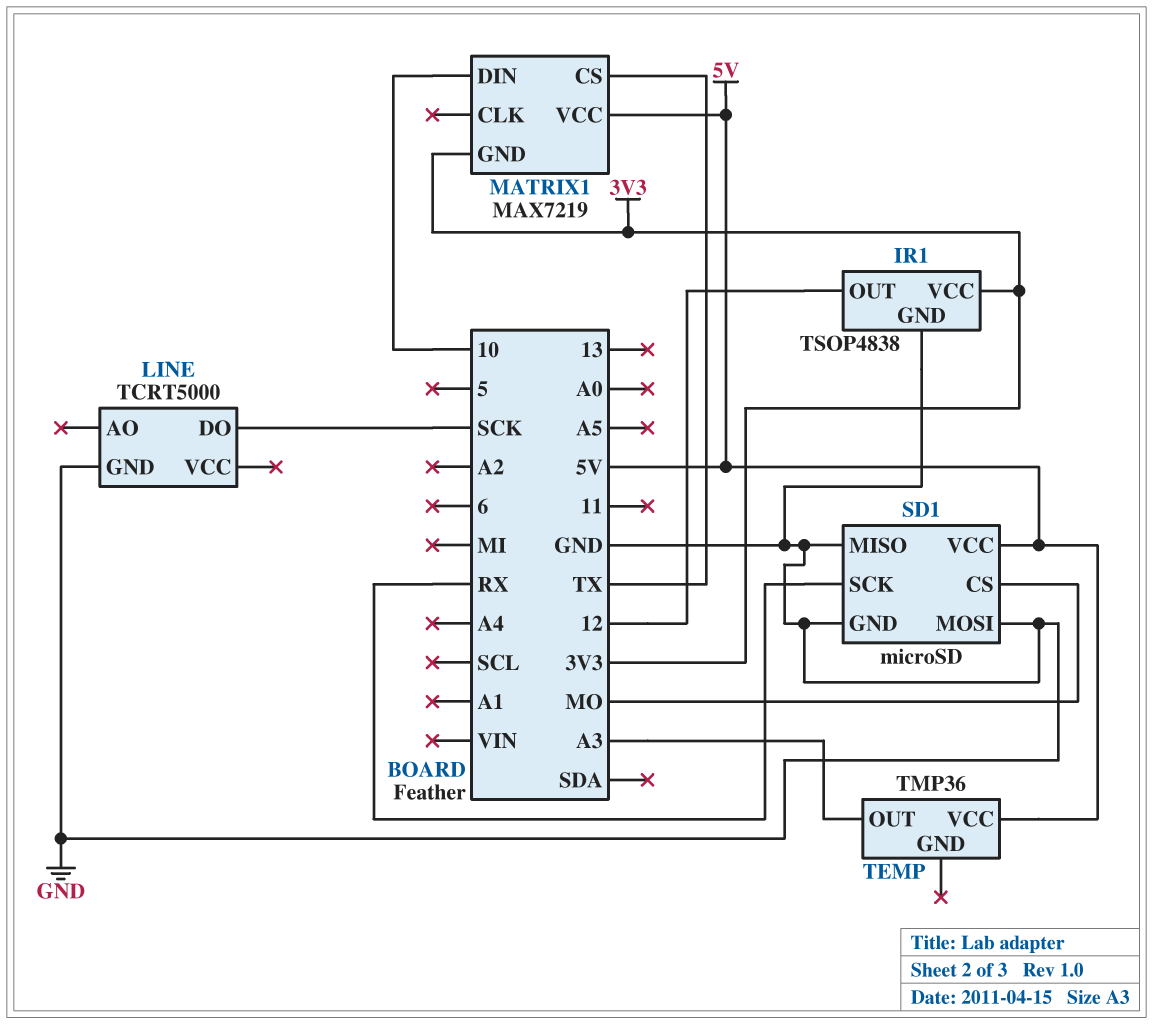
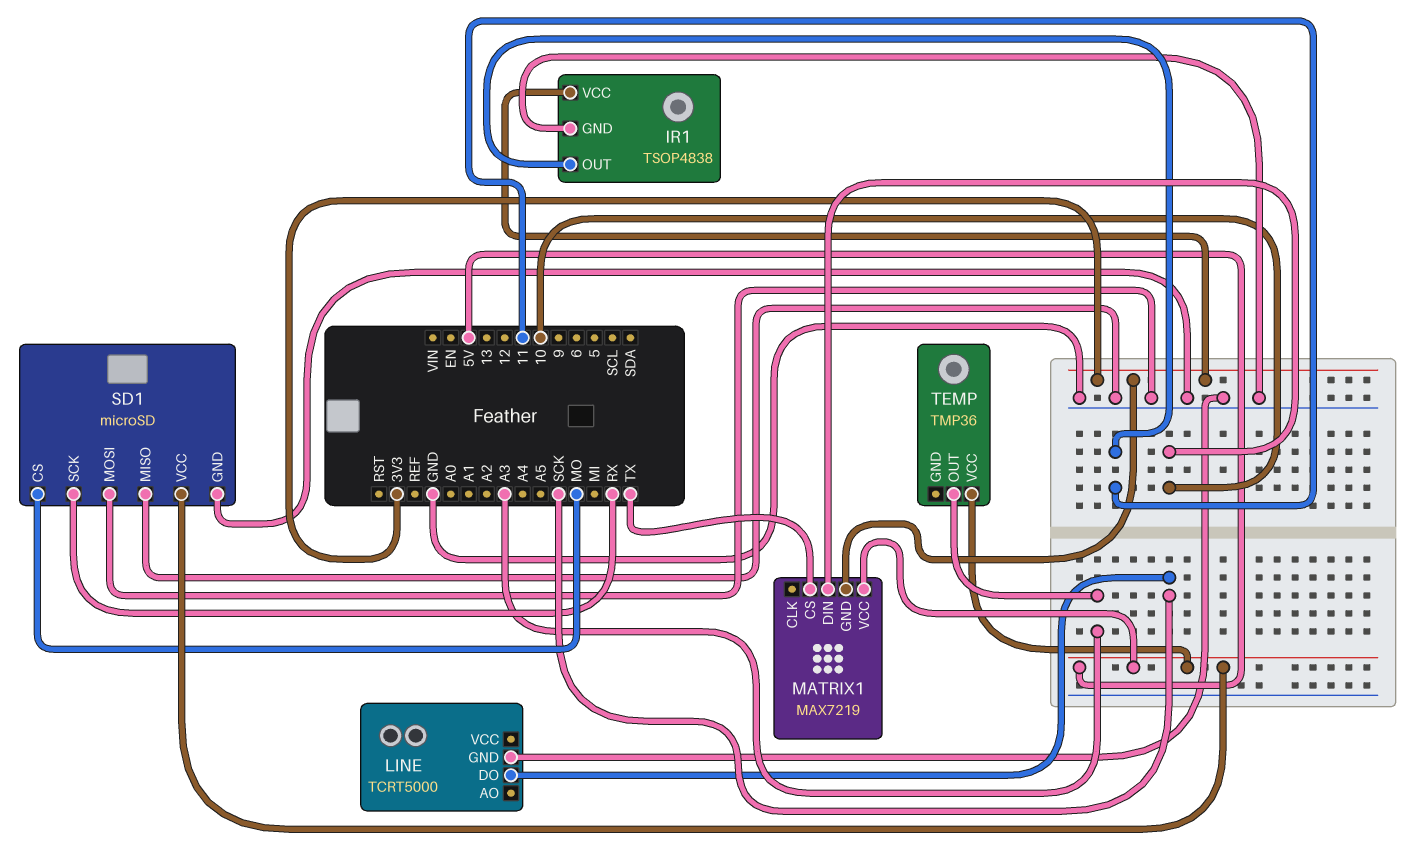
IR1 pin OUT: 12 -> 11

